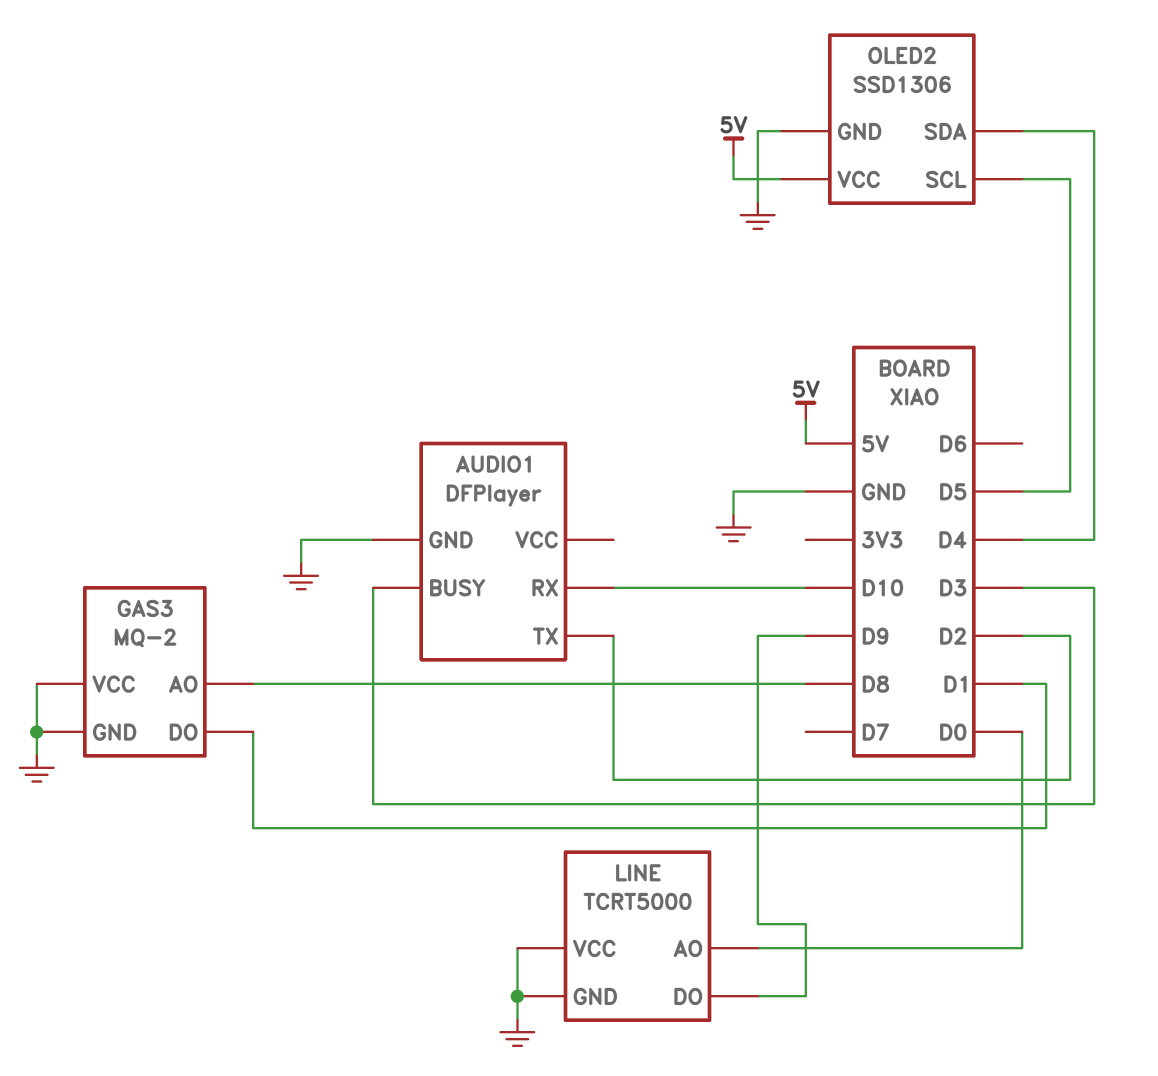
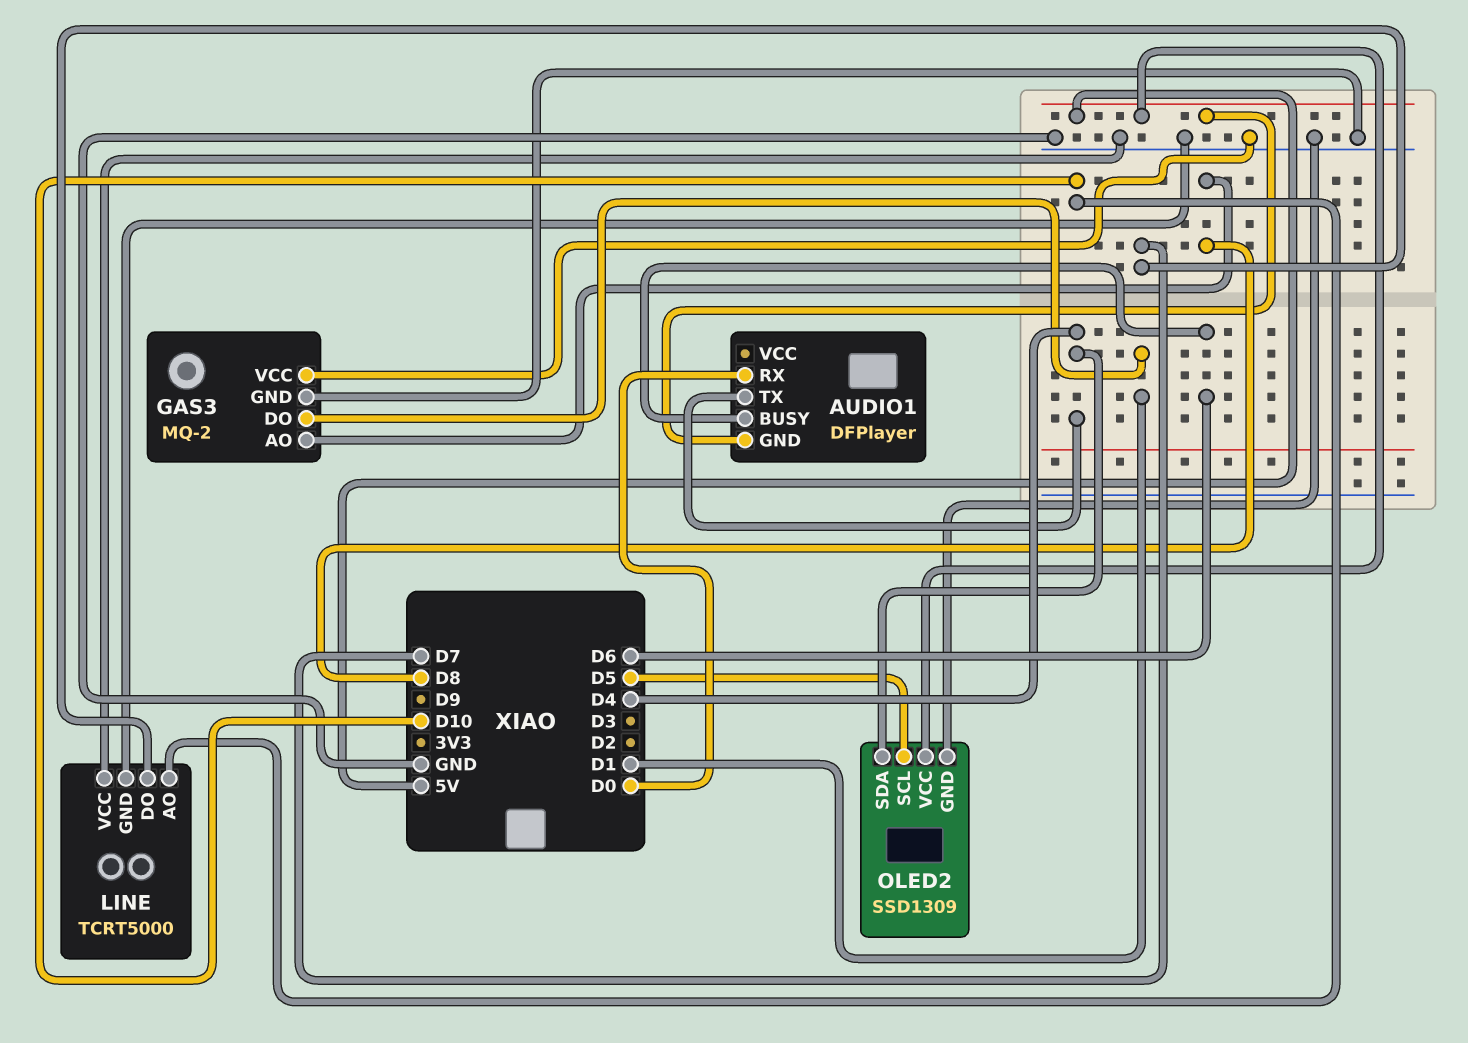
AUDIO1 pin BUSY: D3 -> D6
AUDIO1 pin GND: GND -> 5V
AUDIO1 pin RX: D10 -> D0
AUDIO1 pin TX: D2 -> D4
LINE pin AO: D0 -> D10
LINE pin DO: D9 -> D7
OLED2: SSD1306 -> SSD1309

